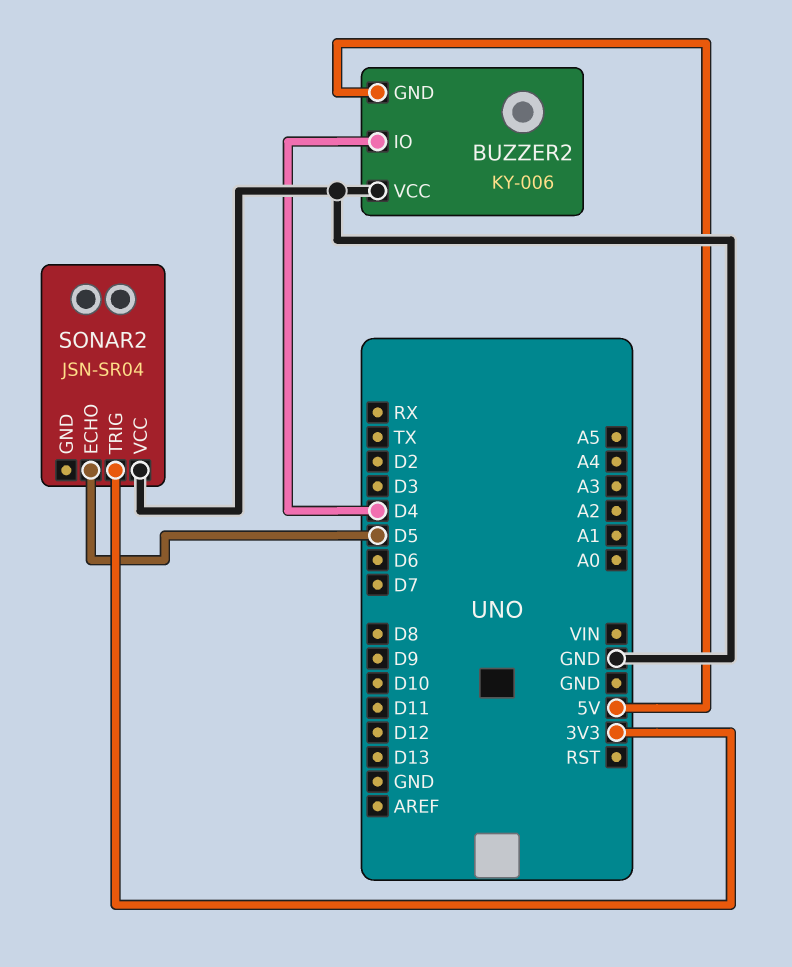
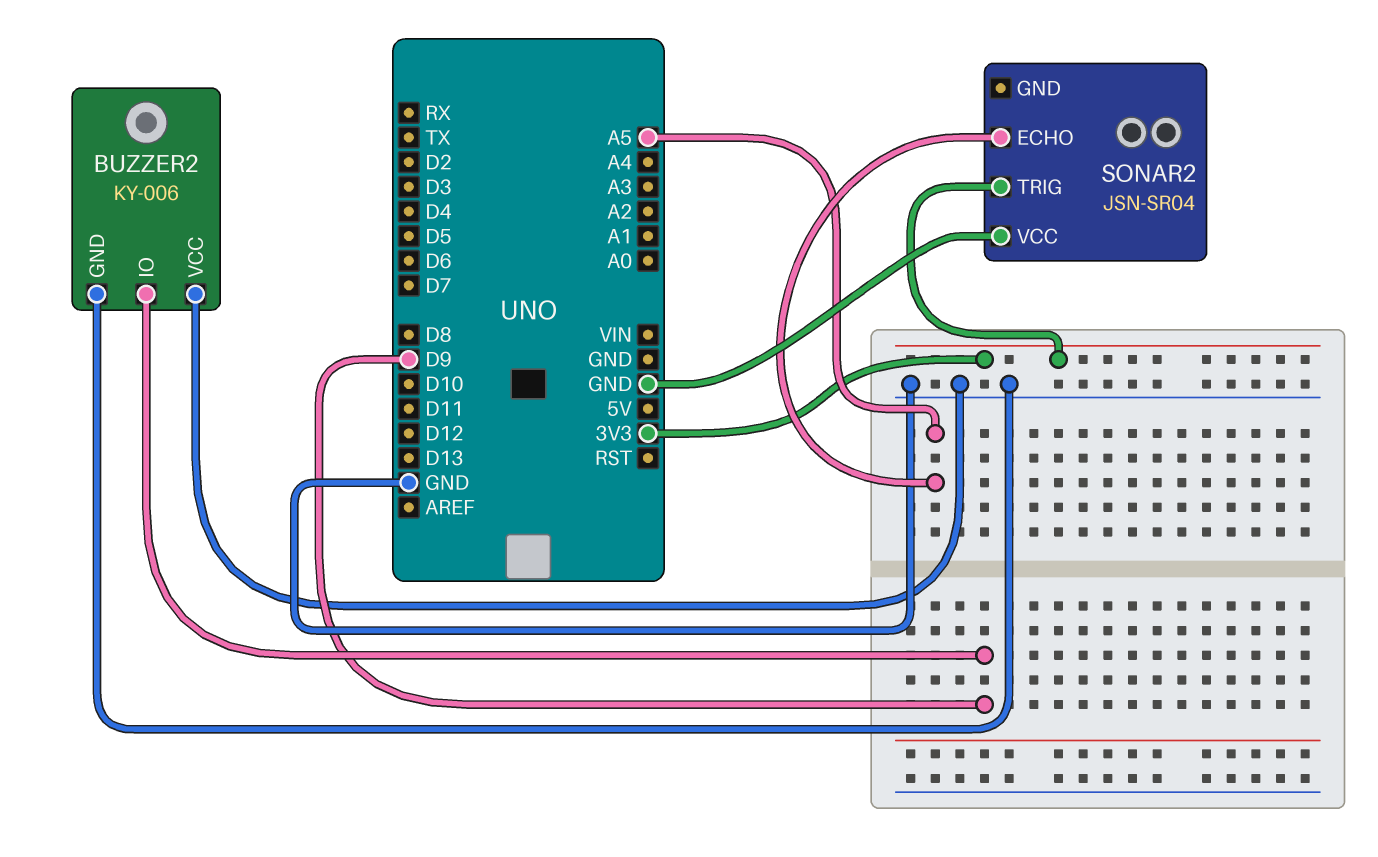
BUZZER2 pin GND: 5V -> GND
BUZZER2 pin IO: D4 -> D9
SONAR2 pin ECHO: D5 -> A5

